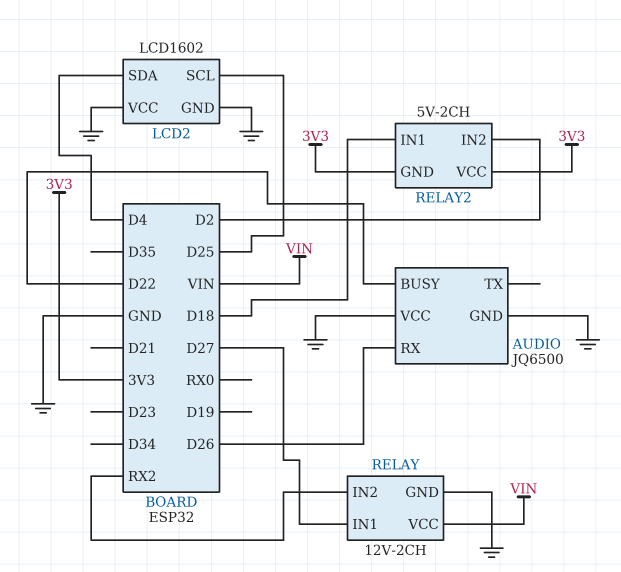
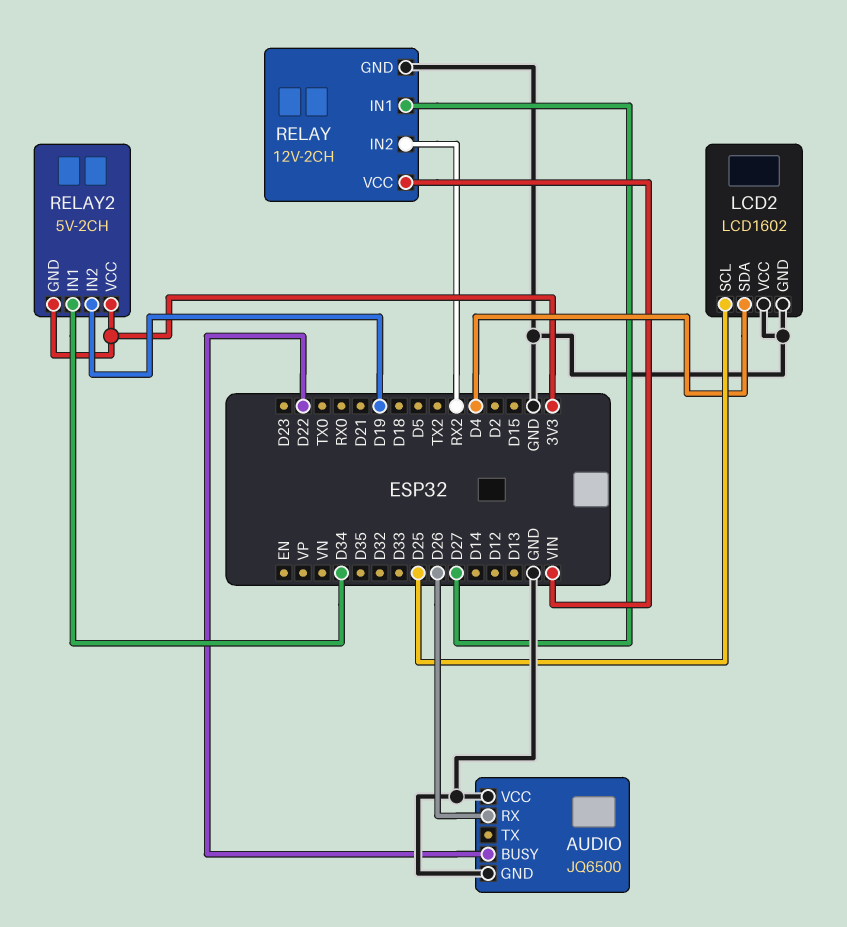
RELAY2 pin IN1: D18 -> D34
RELAY2 pin IN2: D2 -> D19

